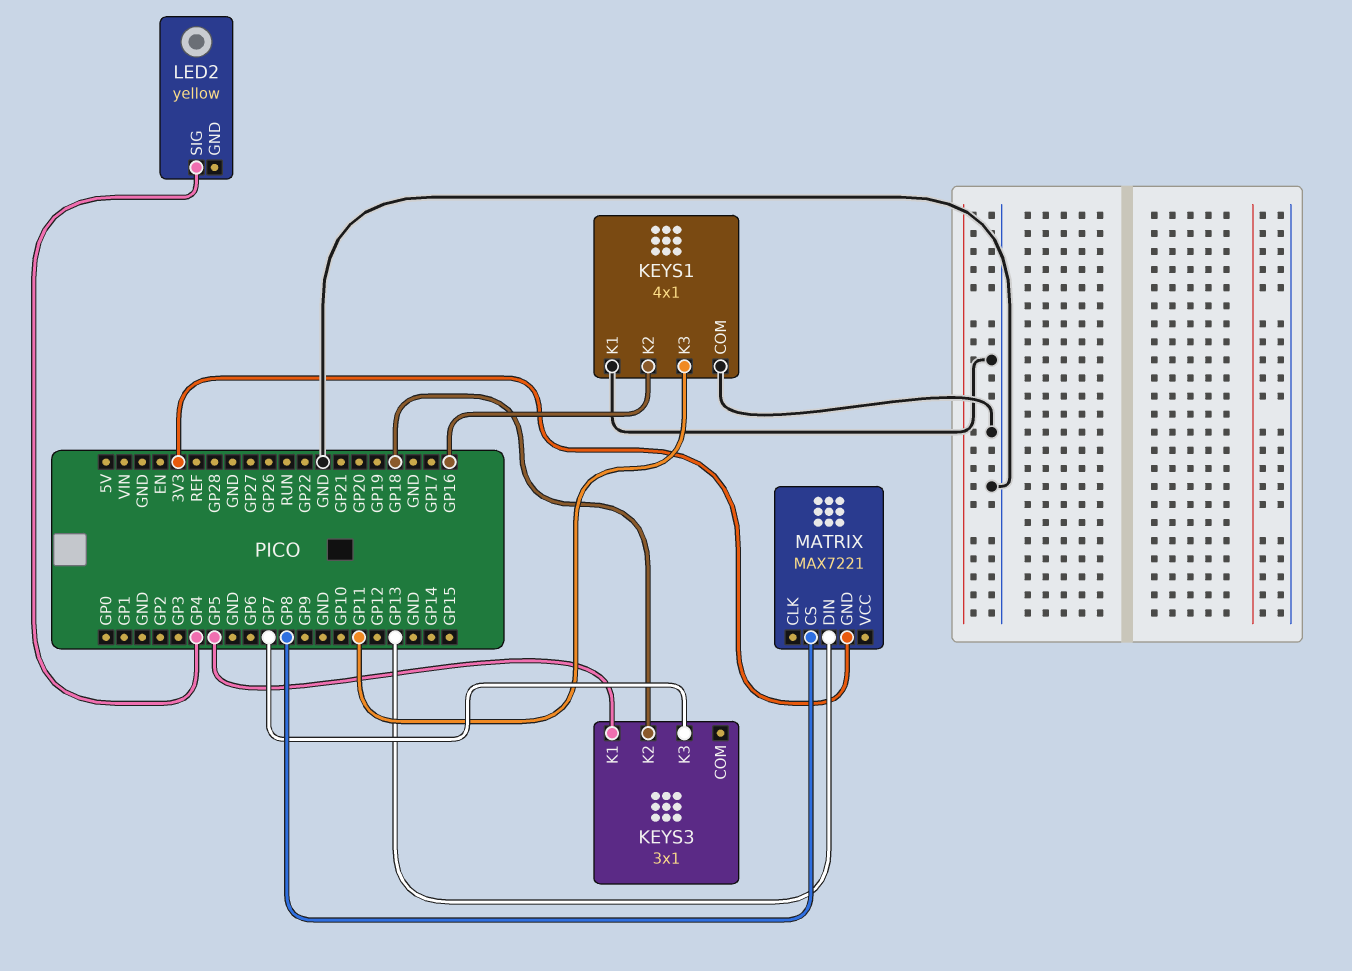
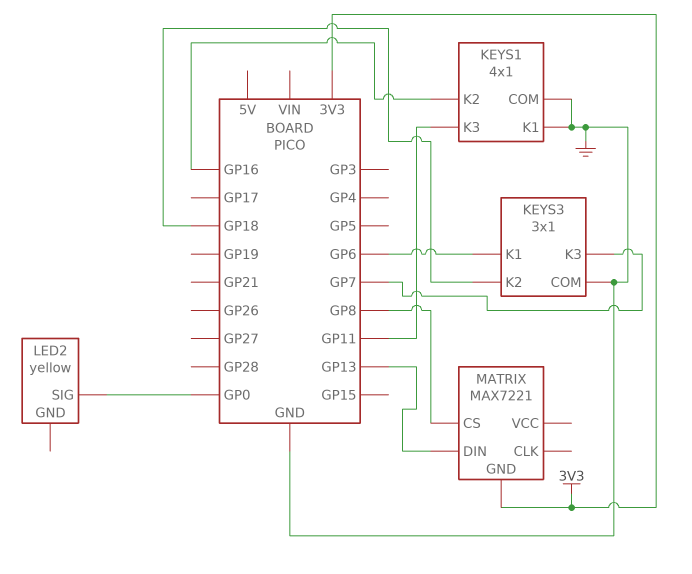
KEYS3 pin COM: none -> GND
KEYS3 pin K1: GP5 -> GP6
LED2 pin SIG: GP4 -> GP0

